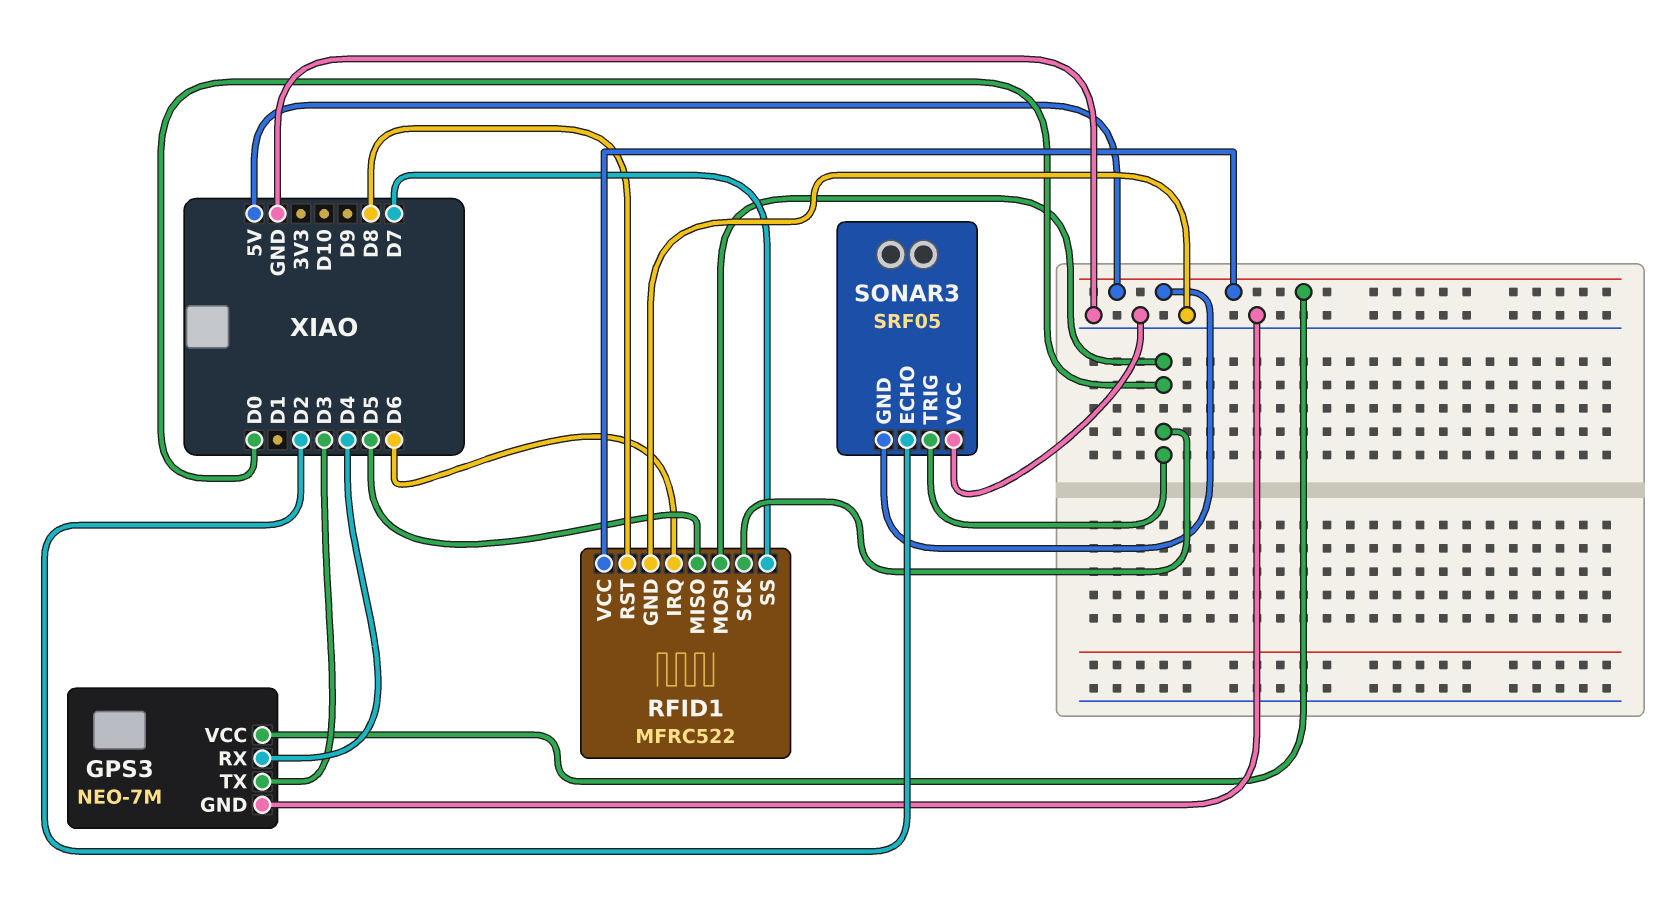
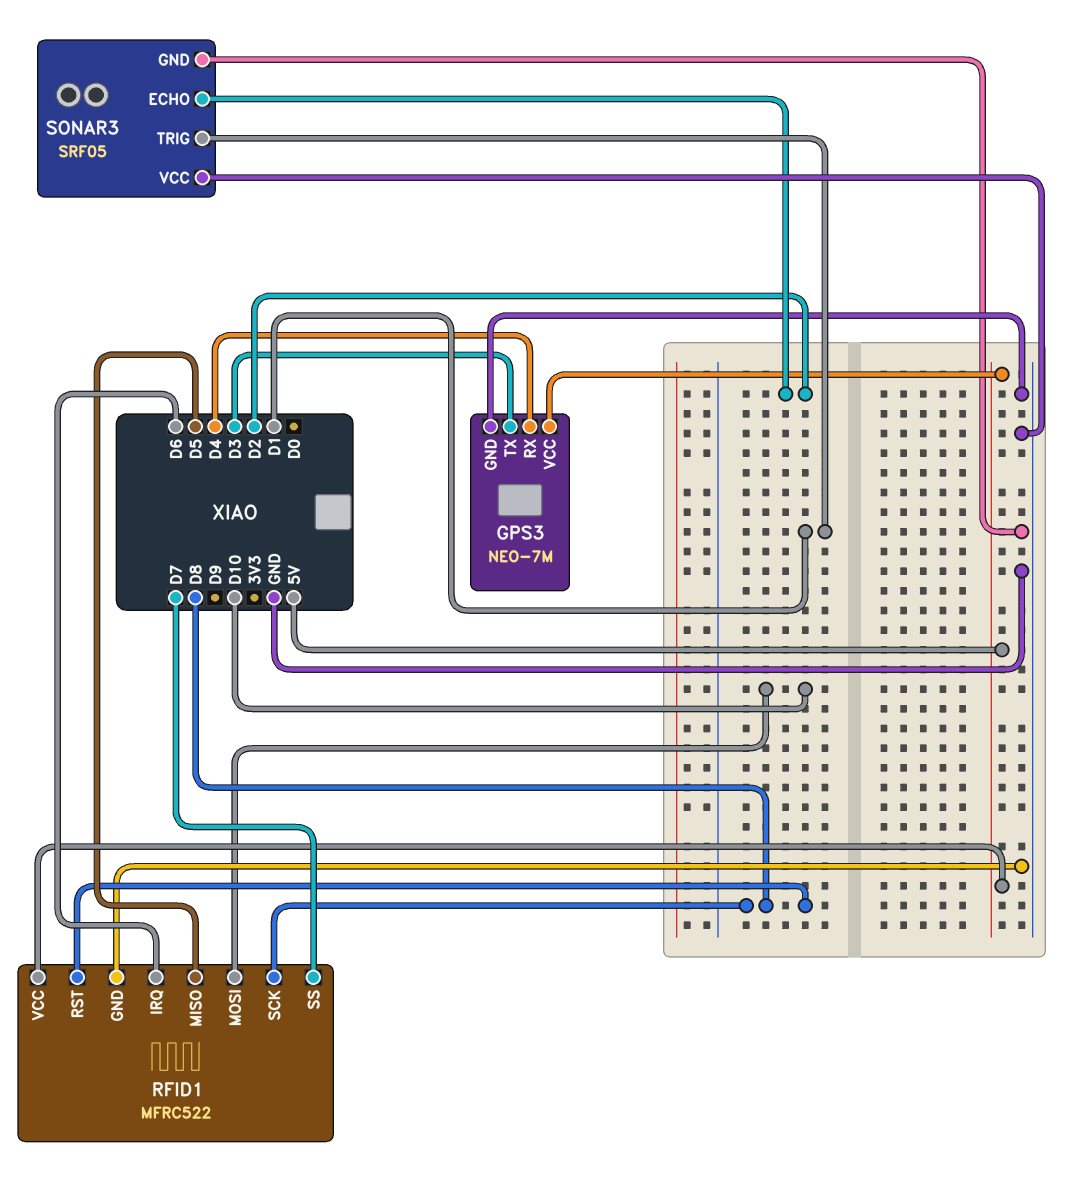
RFID1 pin MOSI: D0 -> D10
RFID1 pin SCK: D0 -> D8
SONAR3 pin GND: 5V -> GND
SONAR3 pin TRIG: D0 -> D1

